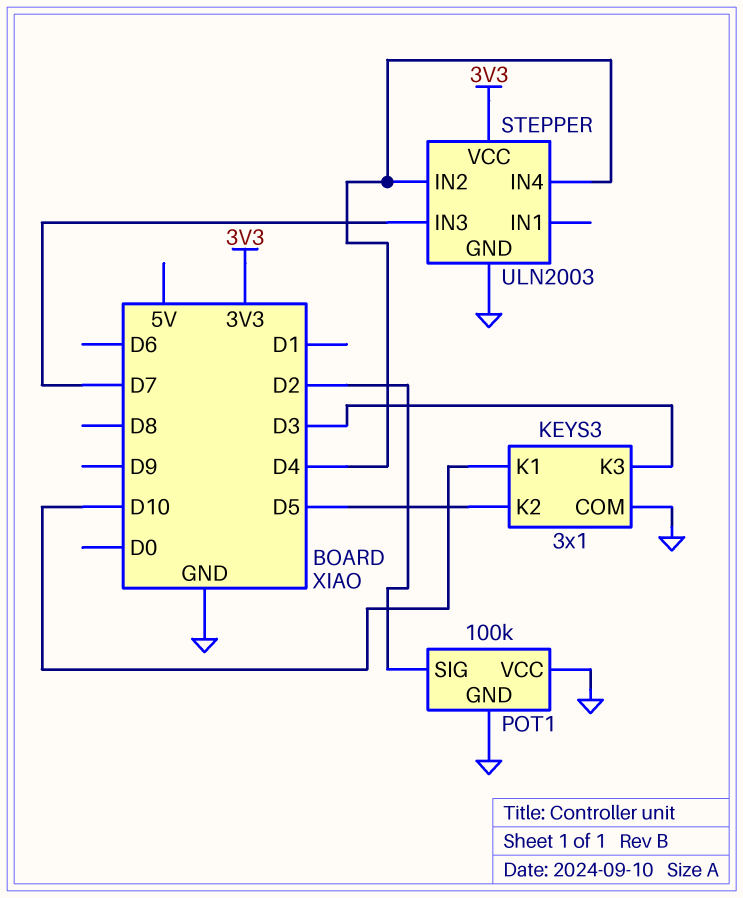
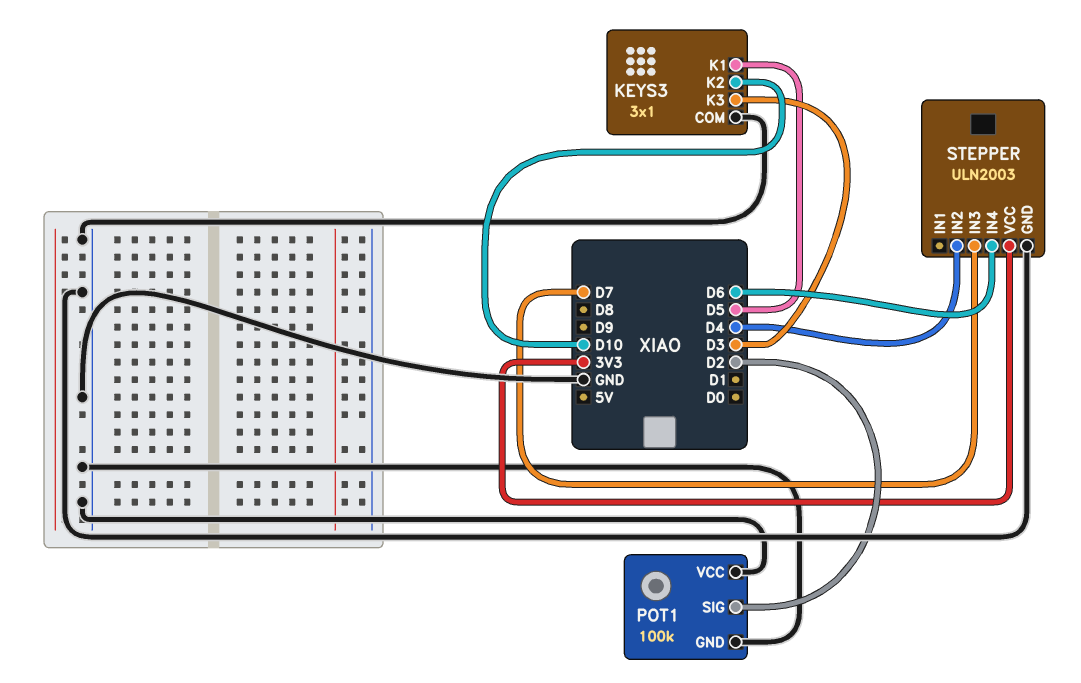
KEYS3 pin K1: D10 -> D5
KEYS3 pin K2: D5 -> D10
STEPPER pin IN4: D4 -> D6

